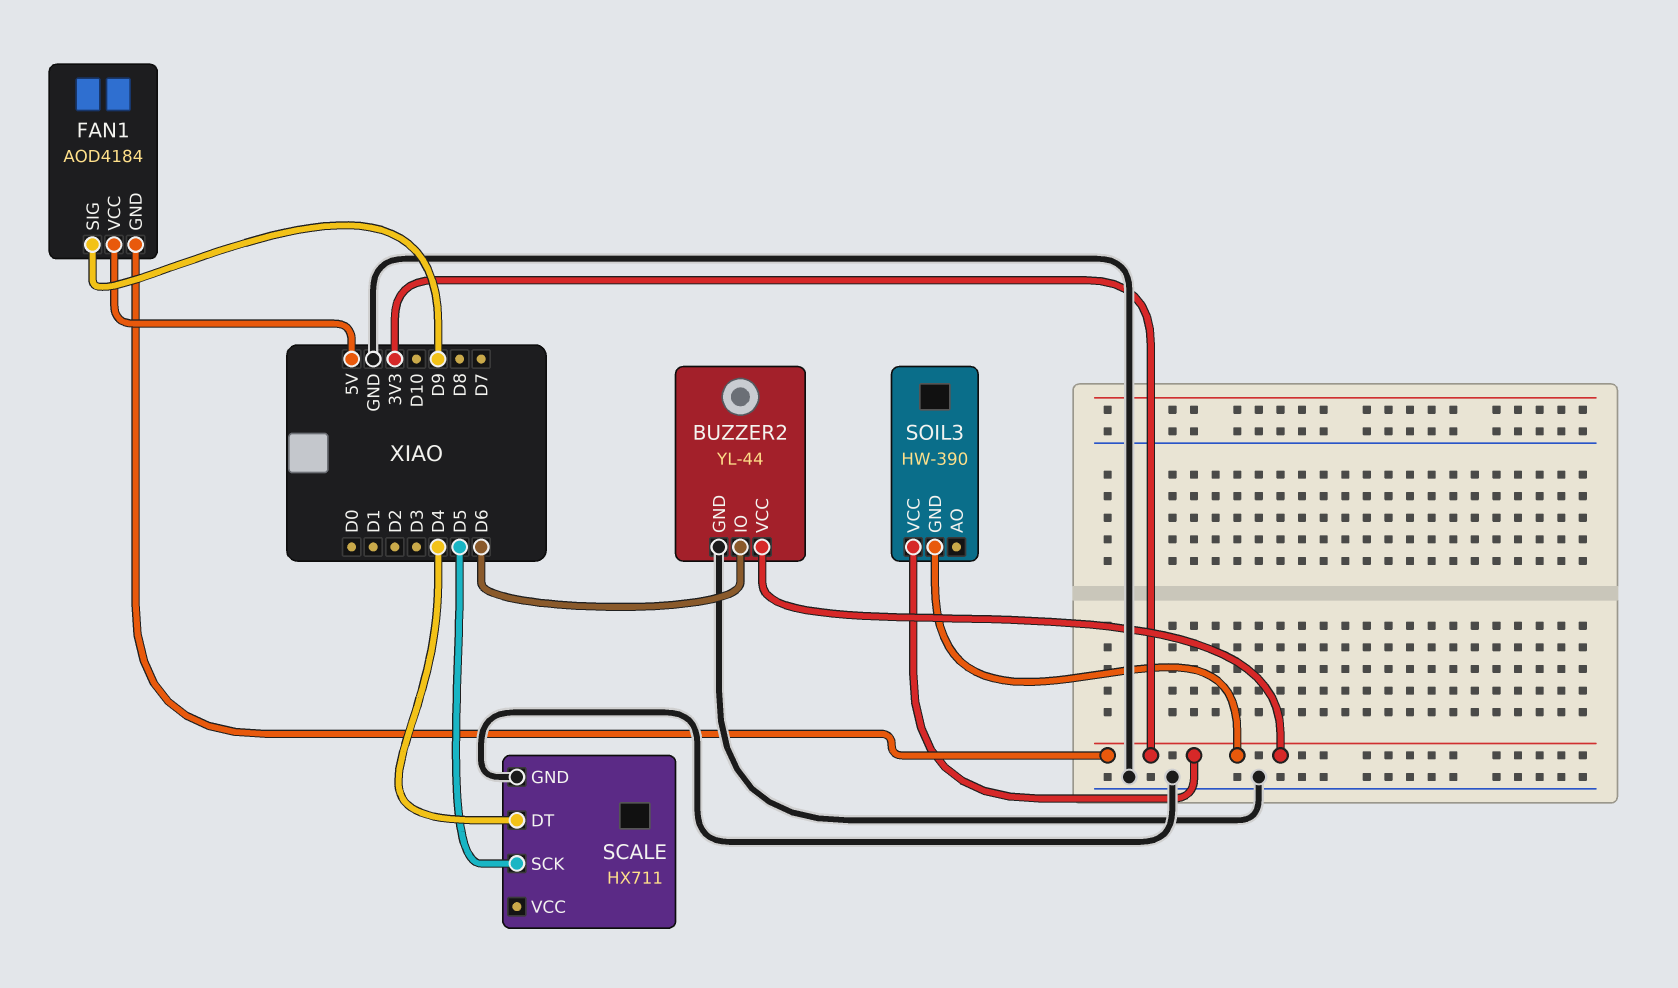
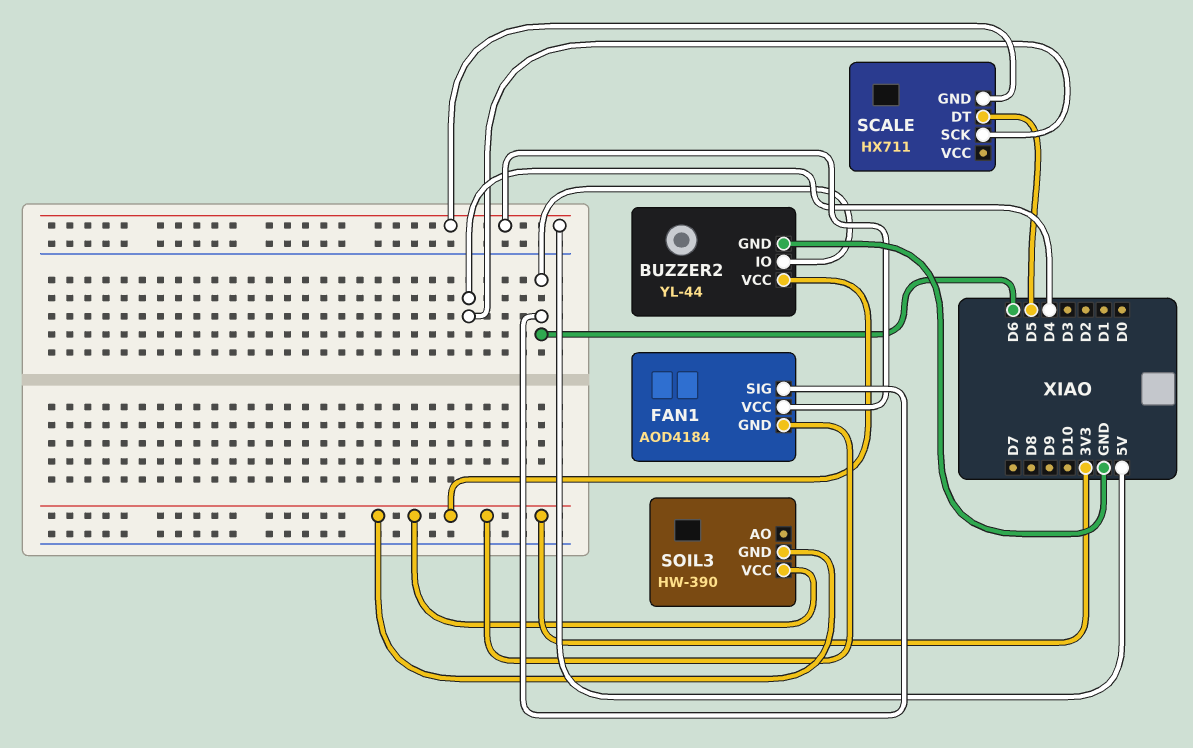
FAN1 pin SIG: D9 -> D6
SCALE pin DT: D4 -> D5
SCALE pin GND: GND -> 5V
SCALE pin SCK: D5 -> D4

